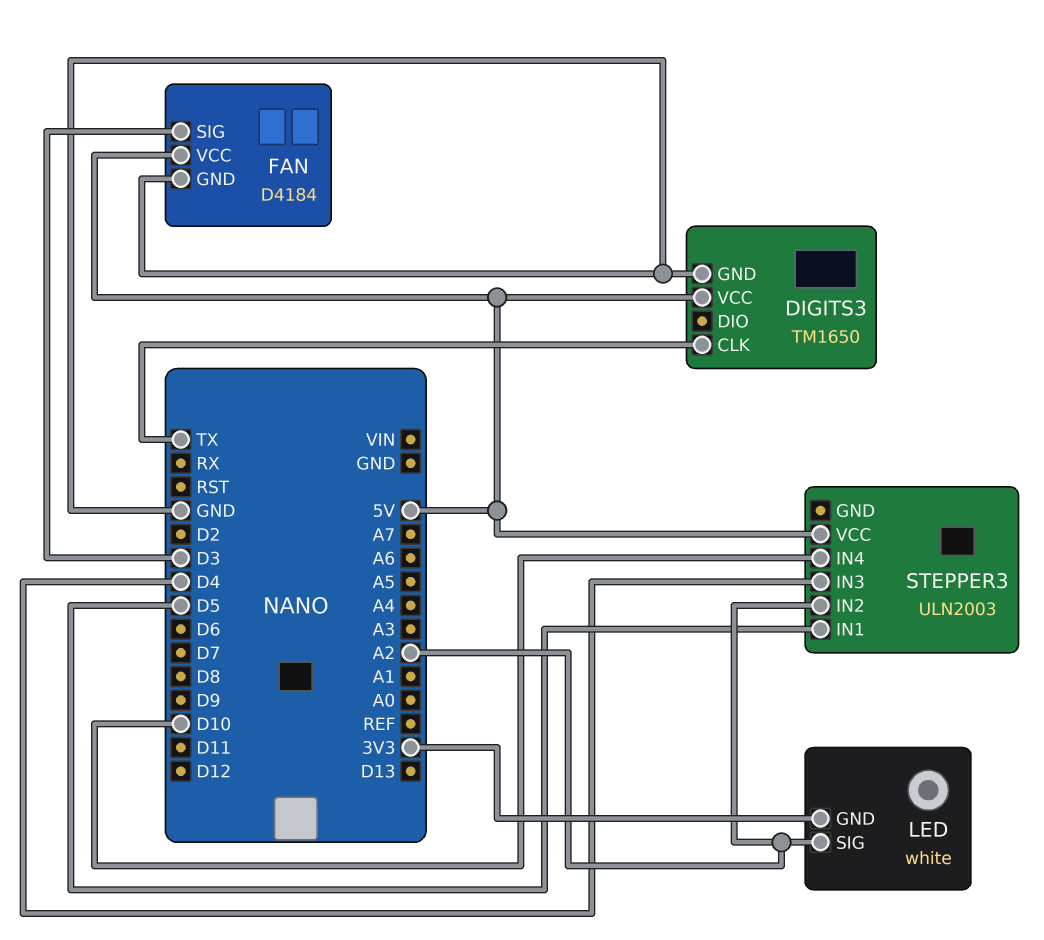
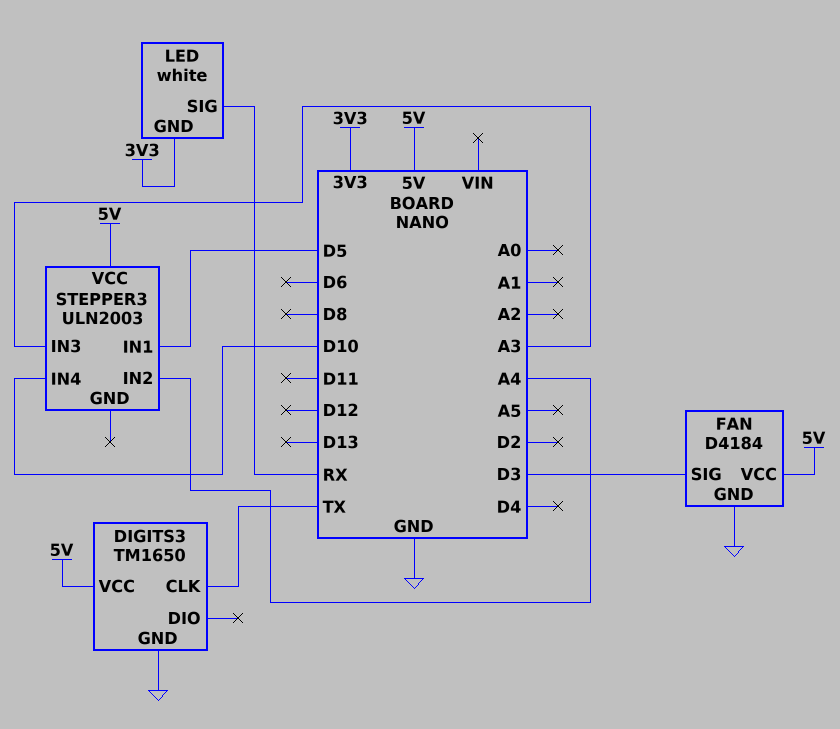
LED pin SIG: A2 -> RX
STEPPER3 pin IN2: A2 -> A4
STEPPER3 pin IN3: D4 -> A3

